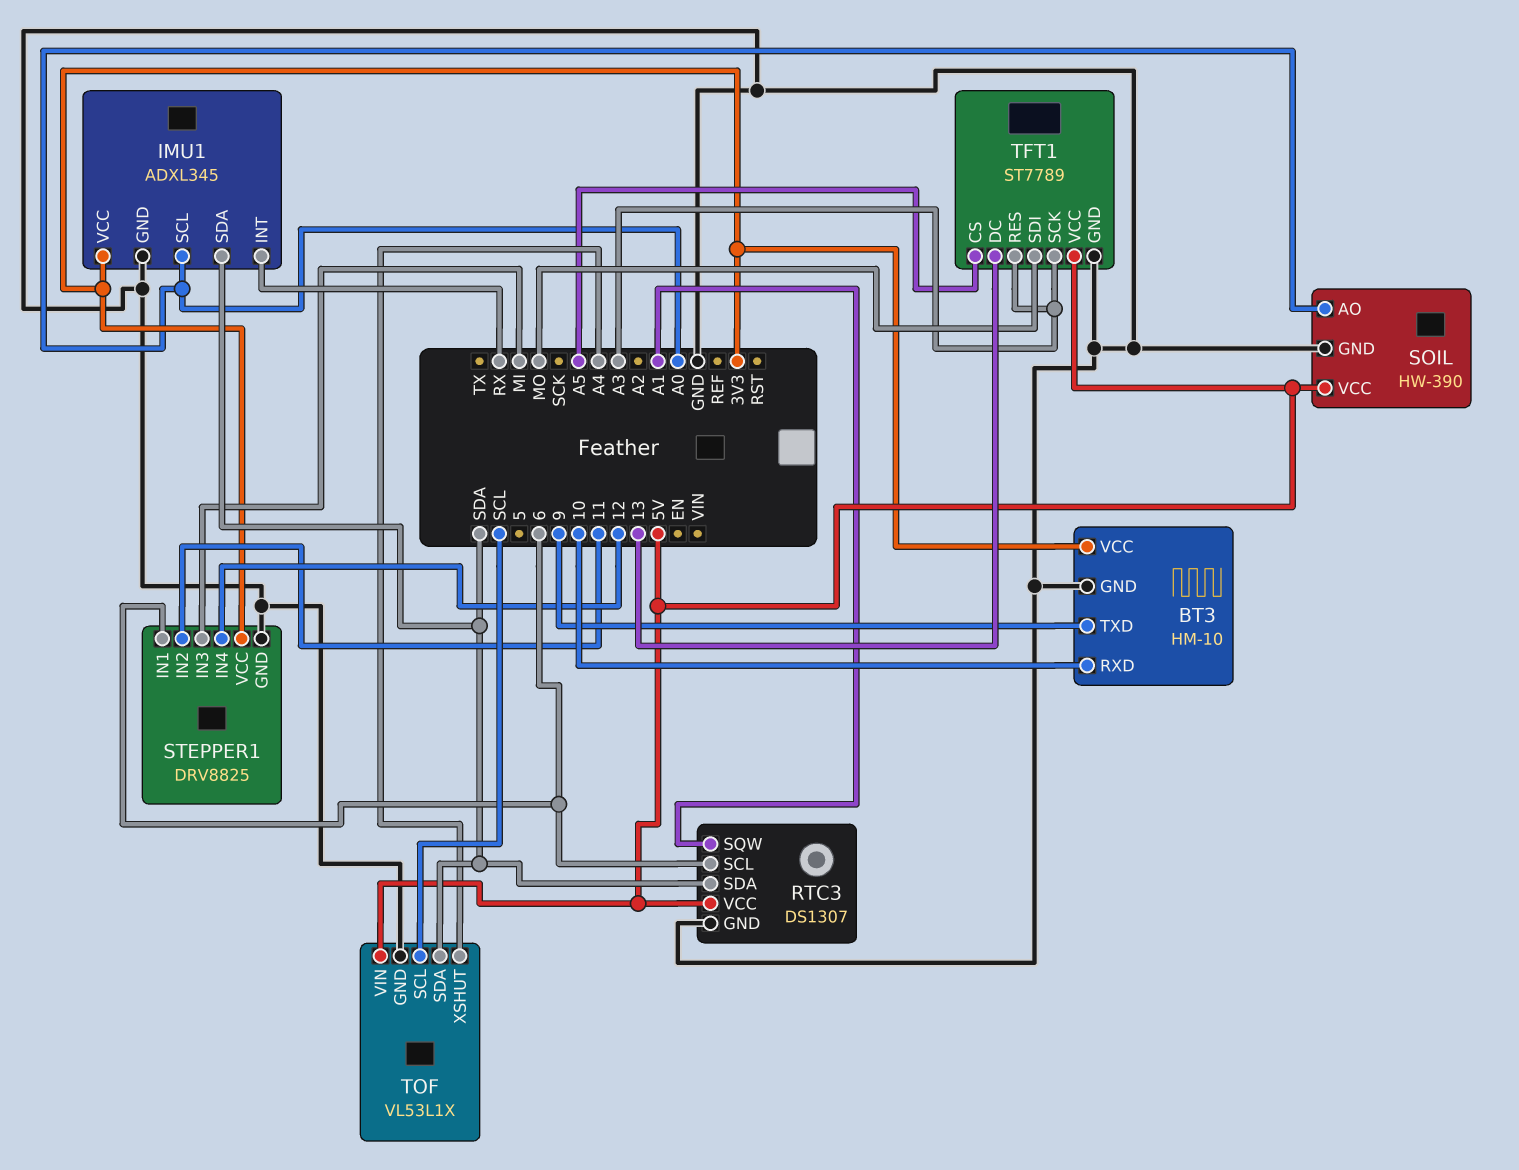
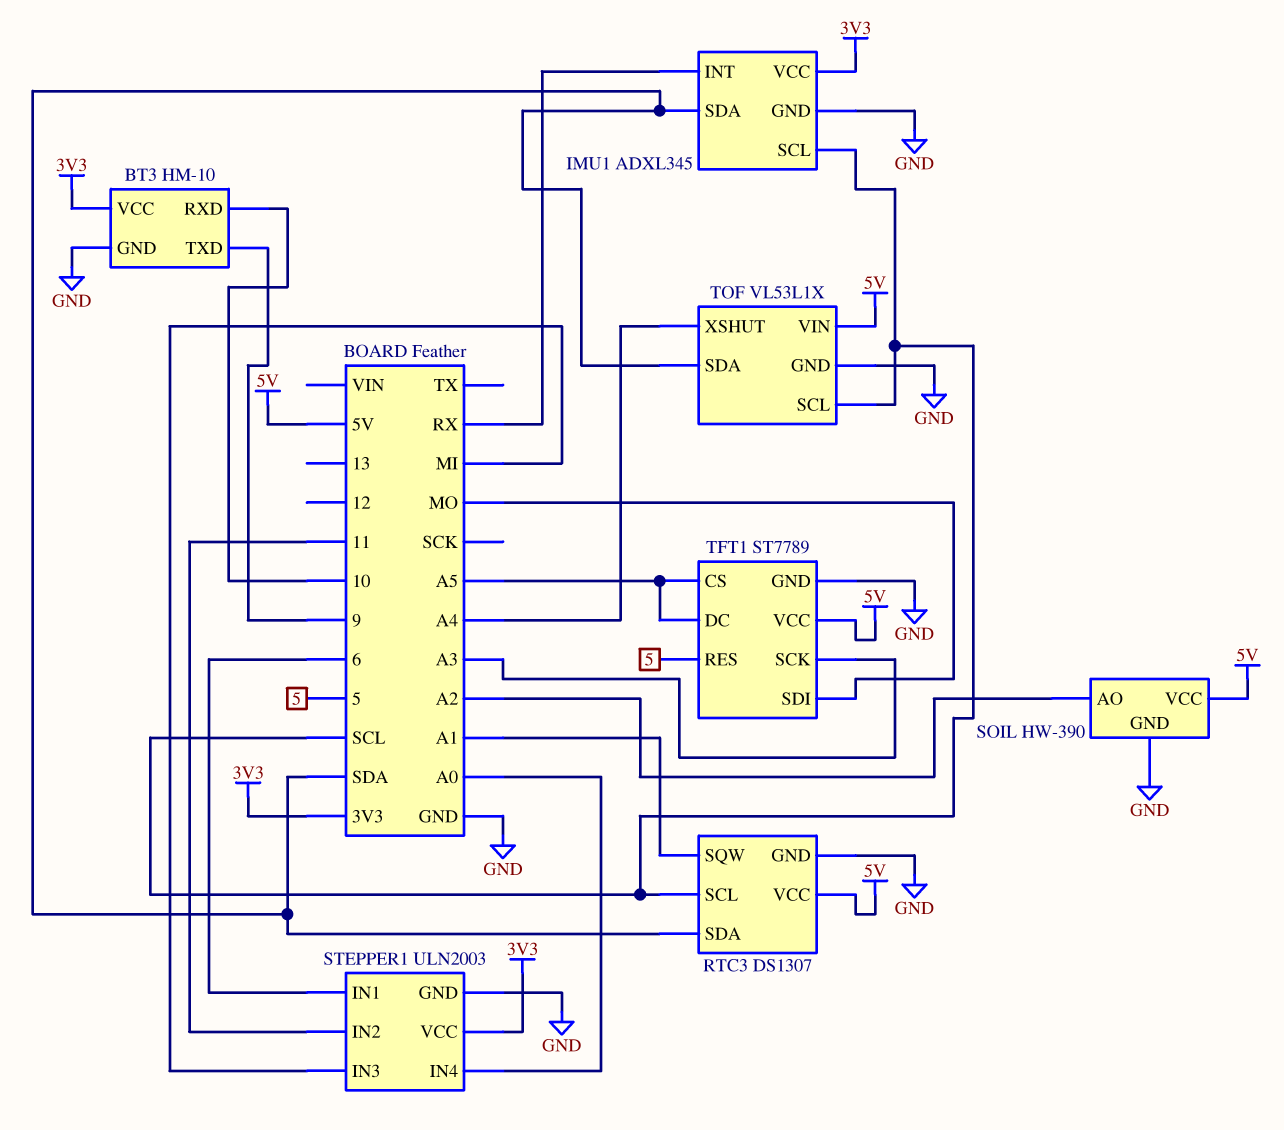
IMU1 pin SCL: A0 -> SCL
RTC3 pin SCL: 6 -> SCL
SOIL pin AO: A0 -> A2
STEPPER1: DRV8825 -> ULN2003
STEPPER1 pin IN4: 12 -> A0
TFT1 pin DC: 13 -> A5
TFT1 pin RES: A3 -> 5

